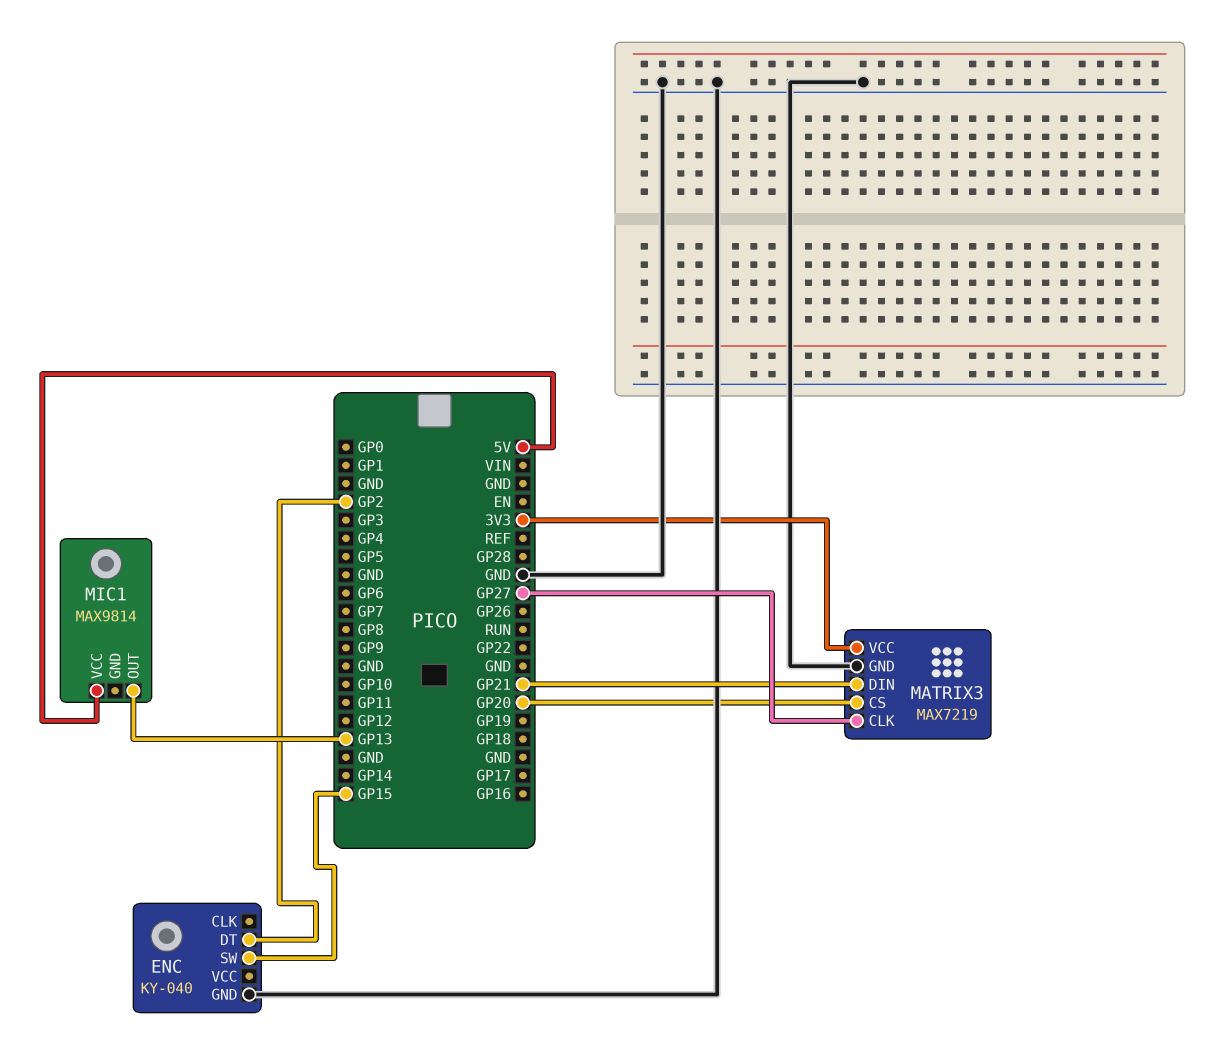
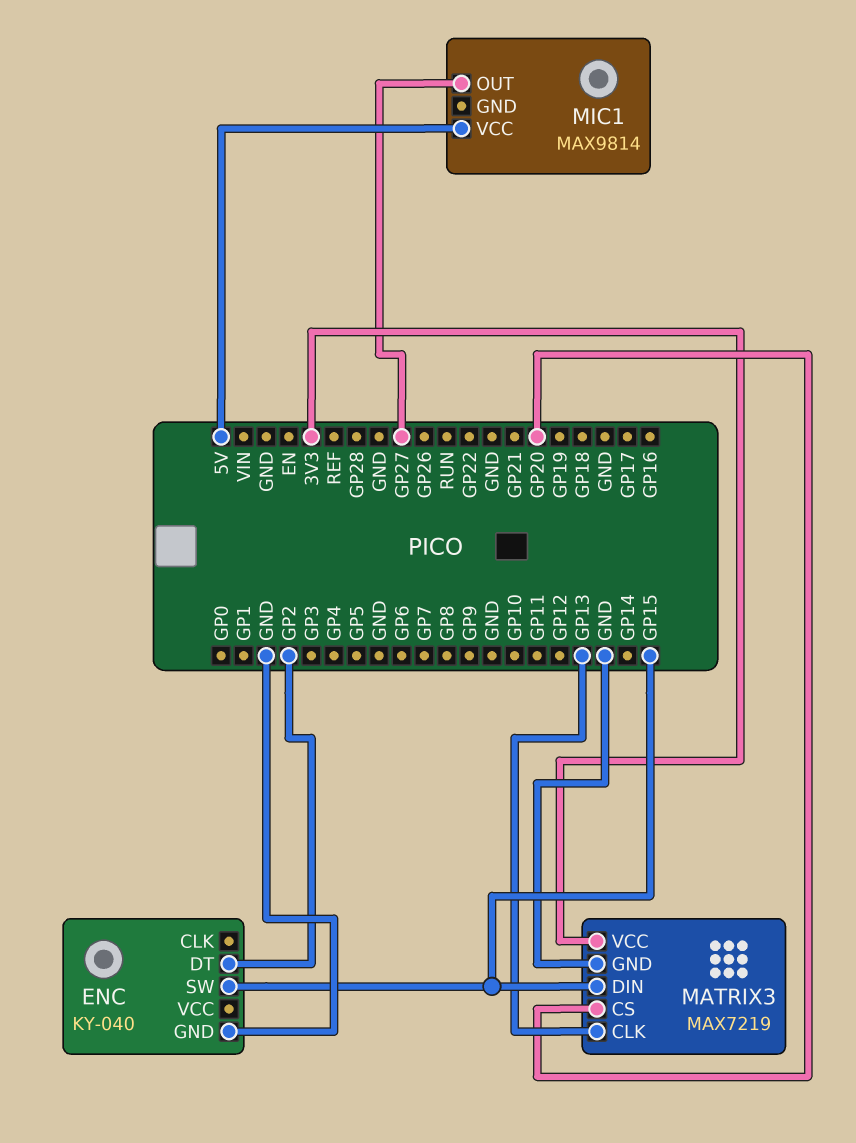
MATRIX3 pin CLK: GP27 -> GP13
MATRIX3 pin DIN: GP21 -> GP15
MIC1 pin OUT: GP13 -> GP27

